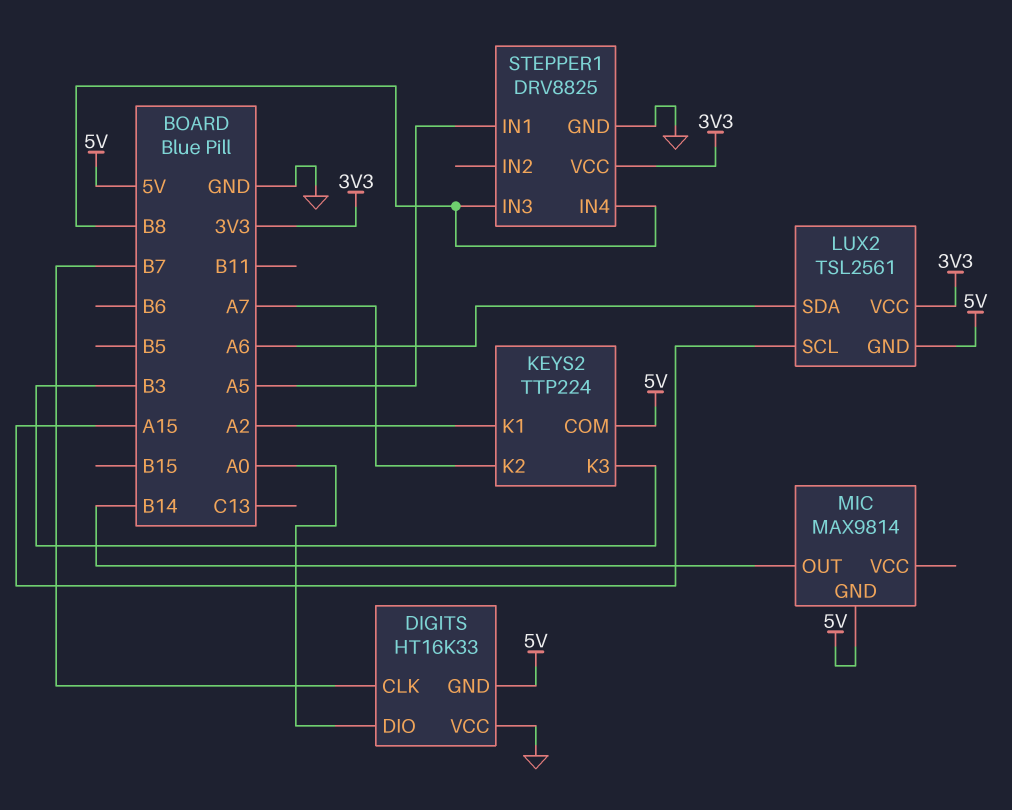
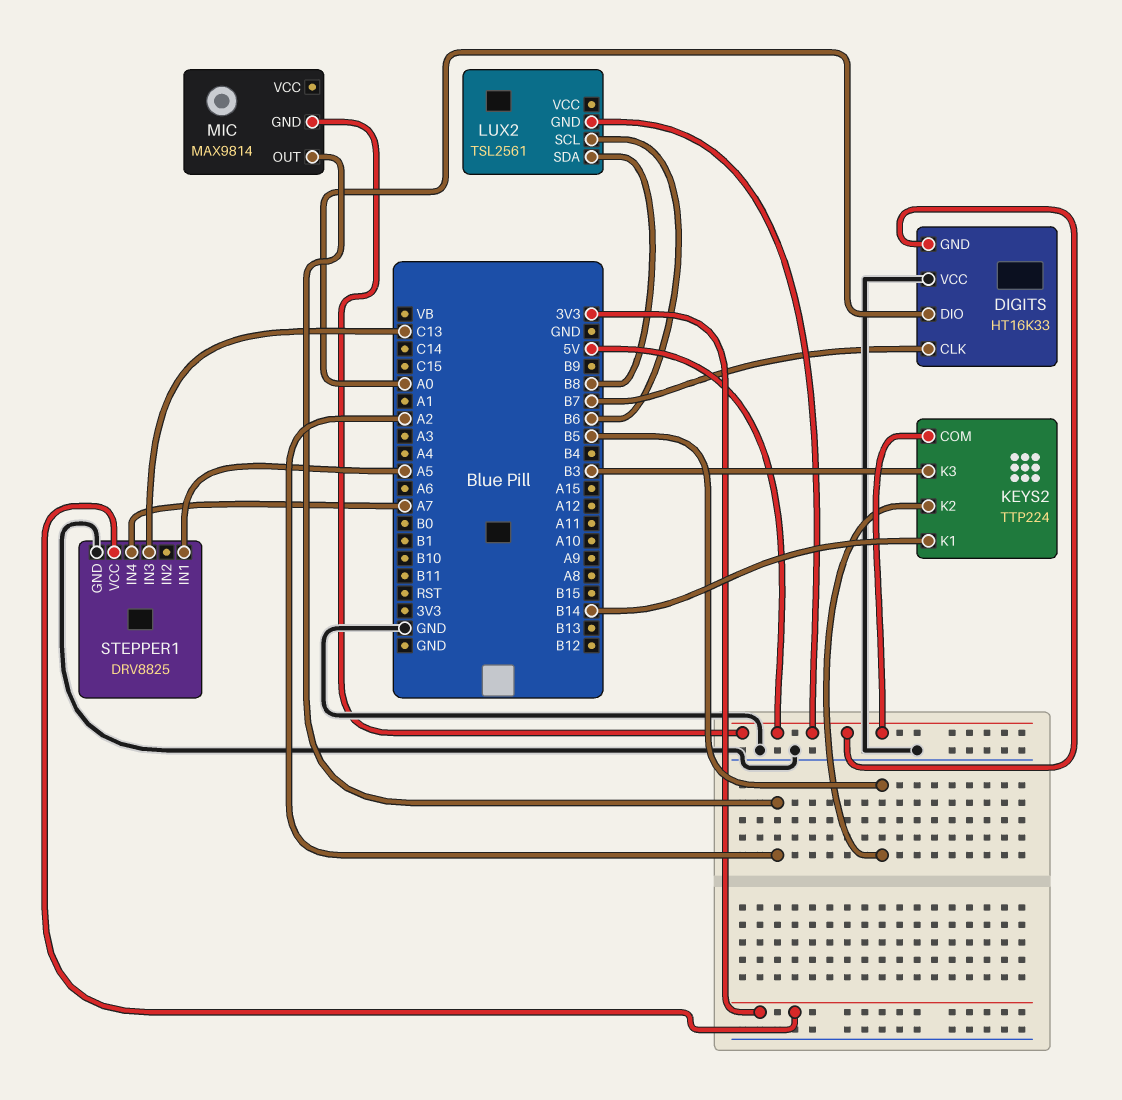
KEYS2 pin K1: A2 -> B14
KEYS2 pin K2: A7 -> B5
LUX2 pin SCL: A15 -> B6
LUX2 pin SDA: A6 -> B8
LUX2 pin VCC: 3V3 -> none
MIC pin OUT: B14 -> A2
STEPPER1 pin IN3: B8 -> C13
STEPPER1 pin IN4: B8 -> A7

